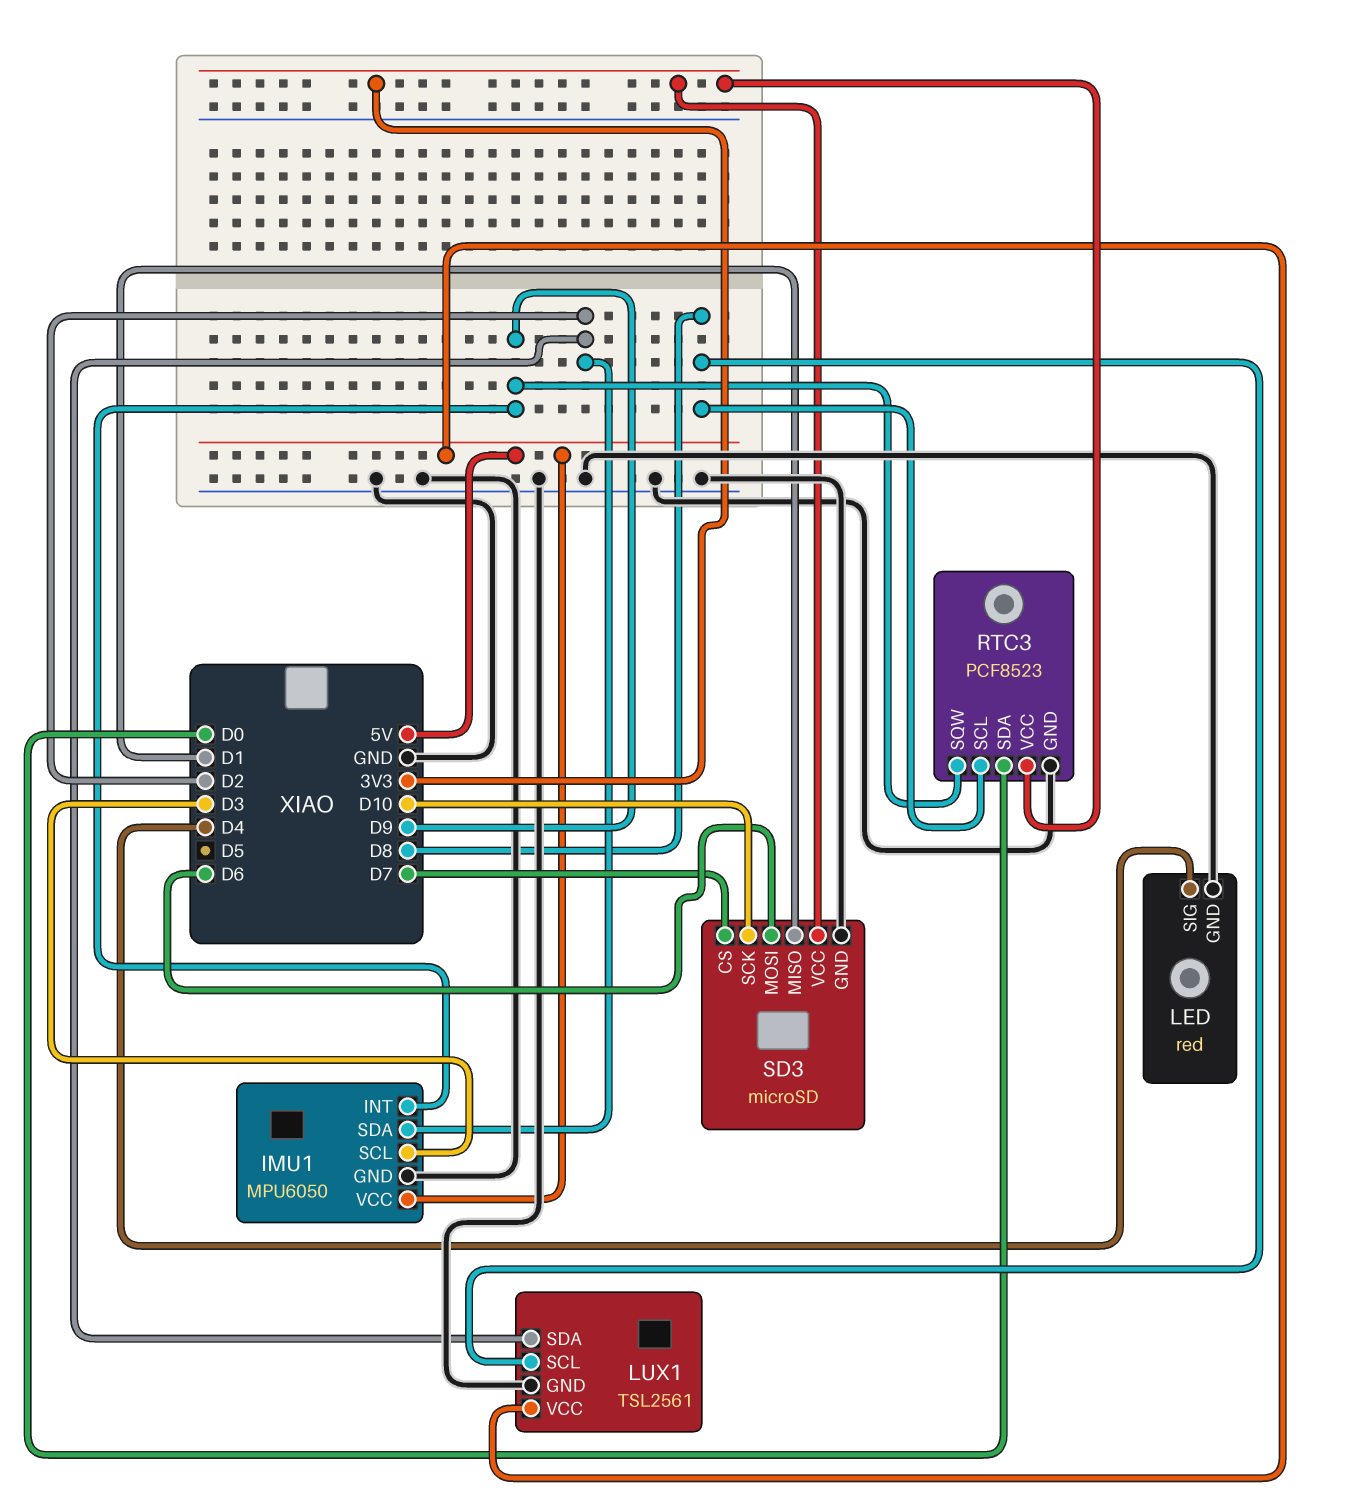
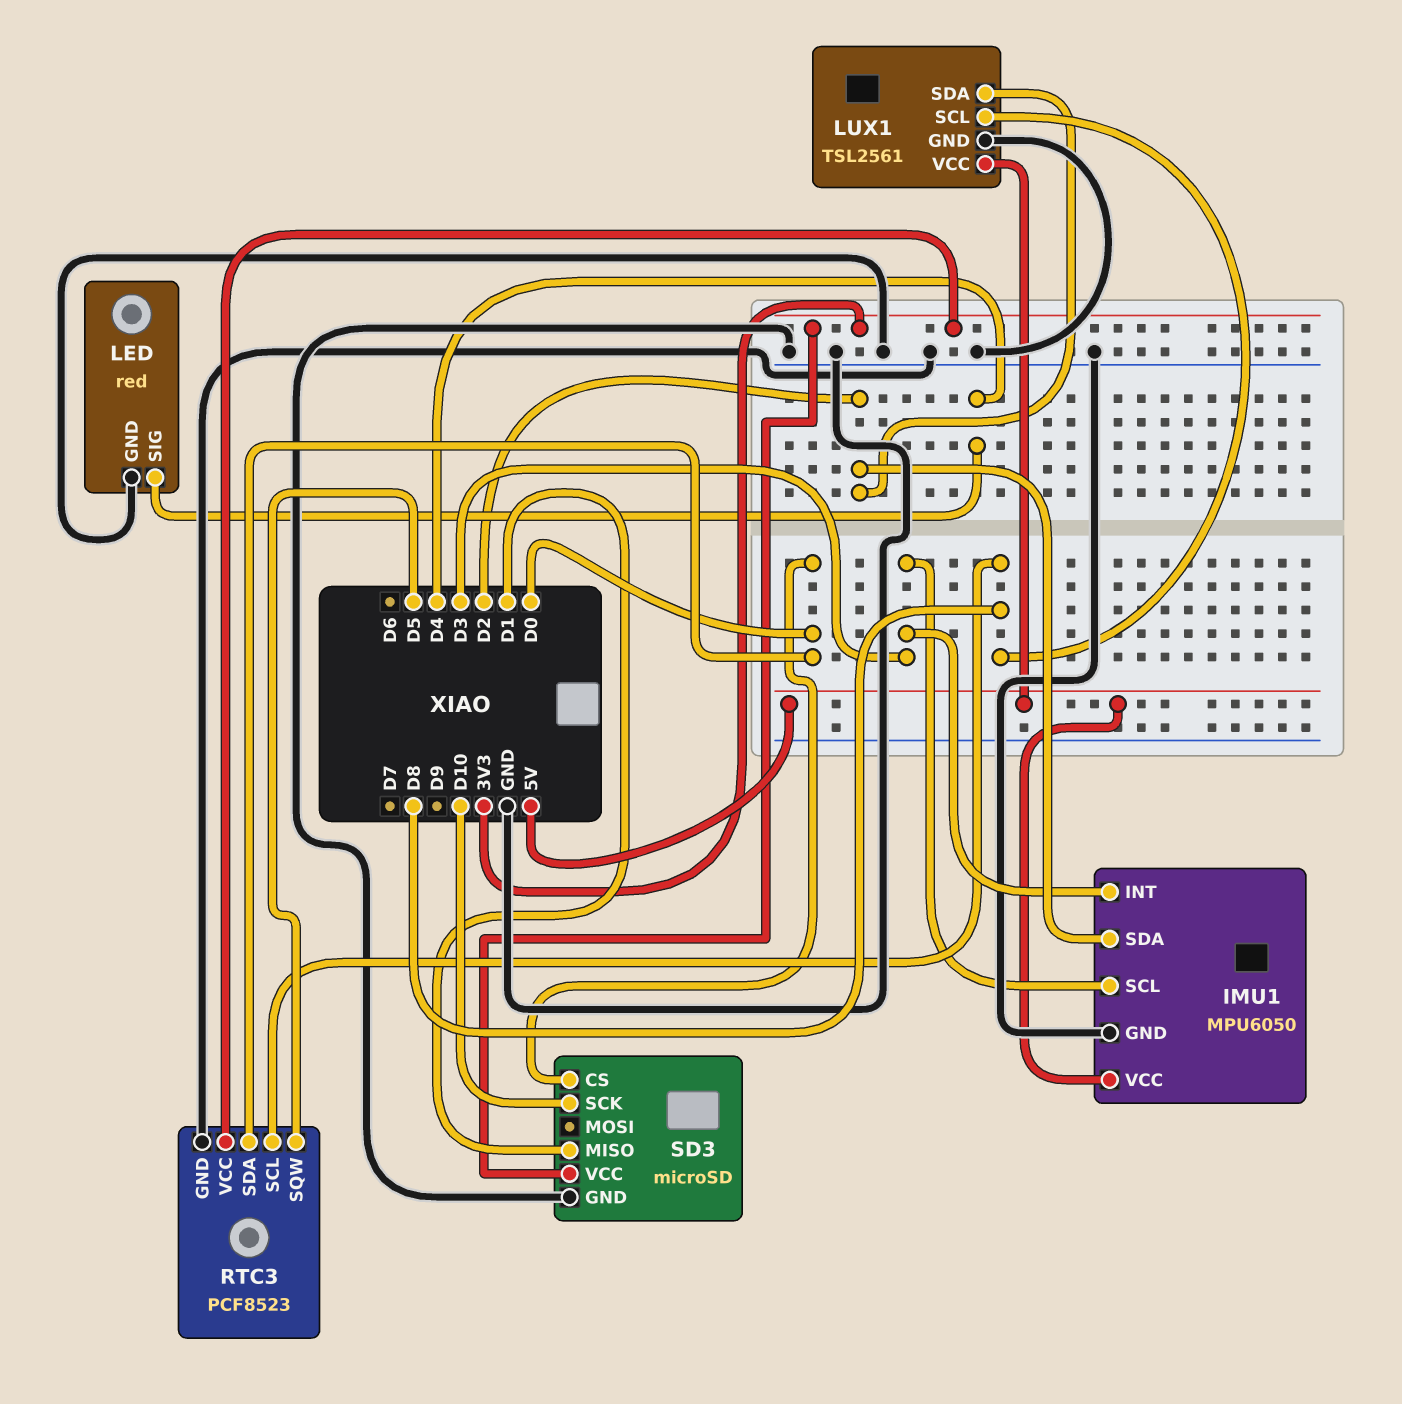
IMU1 pin INT: D9 -> D3
RTC3 pin SQW: D9 -> D5
SD3 pin CS: D7 -> D0
SD3 pin MOSI: D6 -> none

